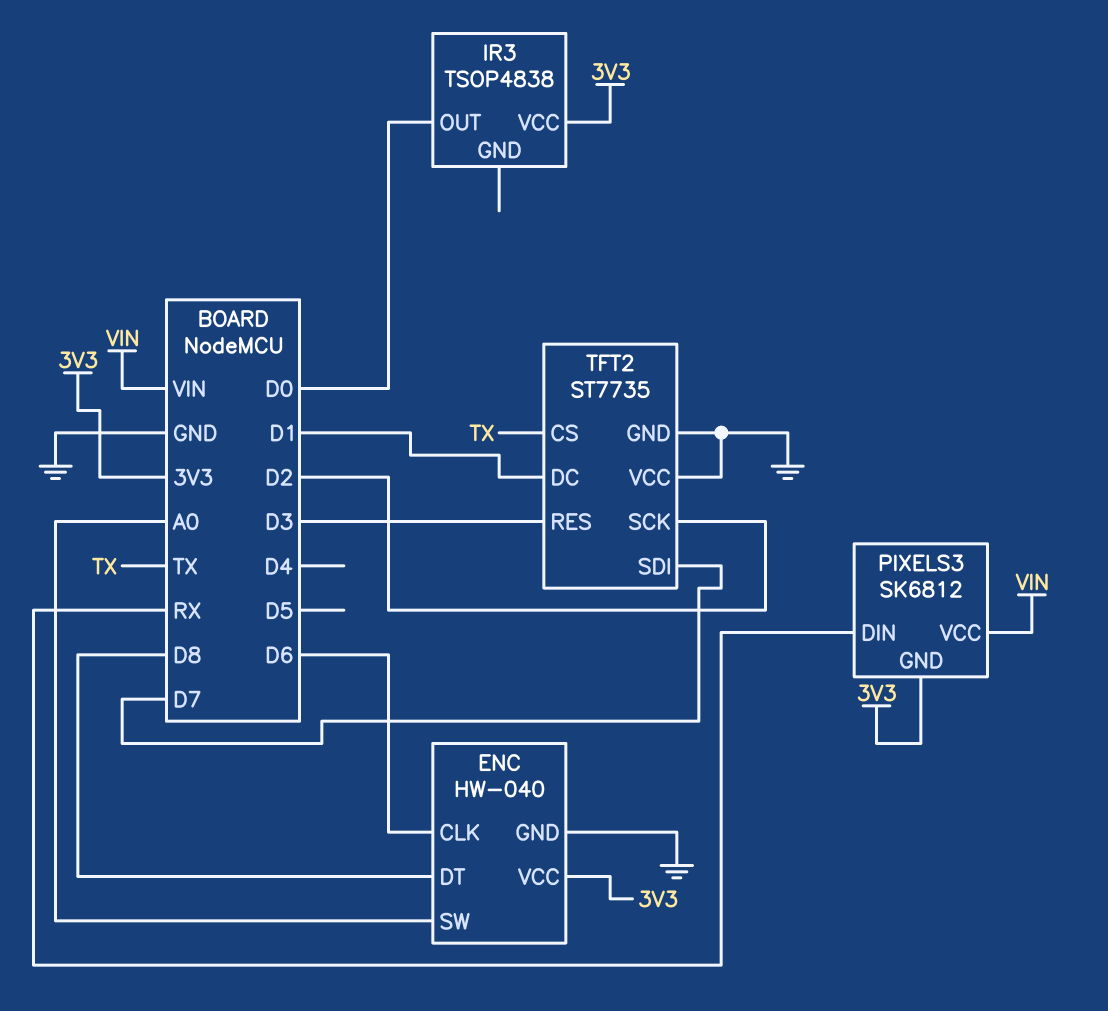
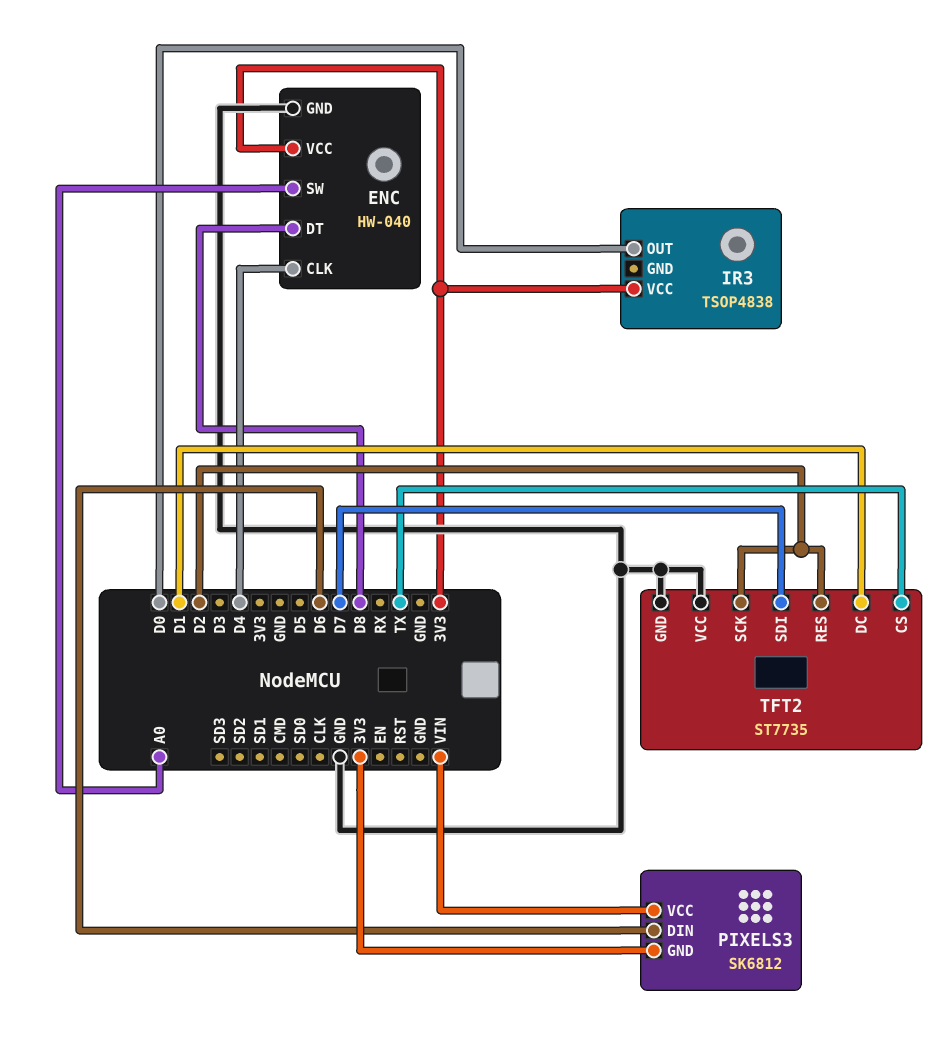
ENC pin CLK: D6 -> D4
PIXELS3 pin DIN: RX -> D6
TFT2 pin RES: D3 -> D2

